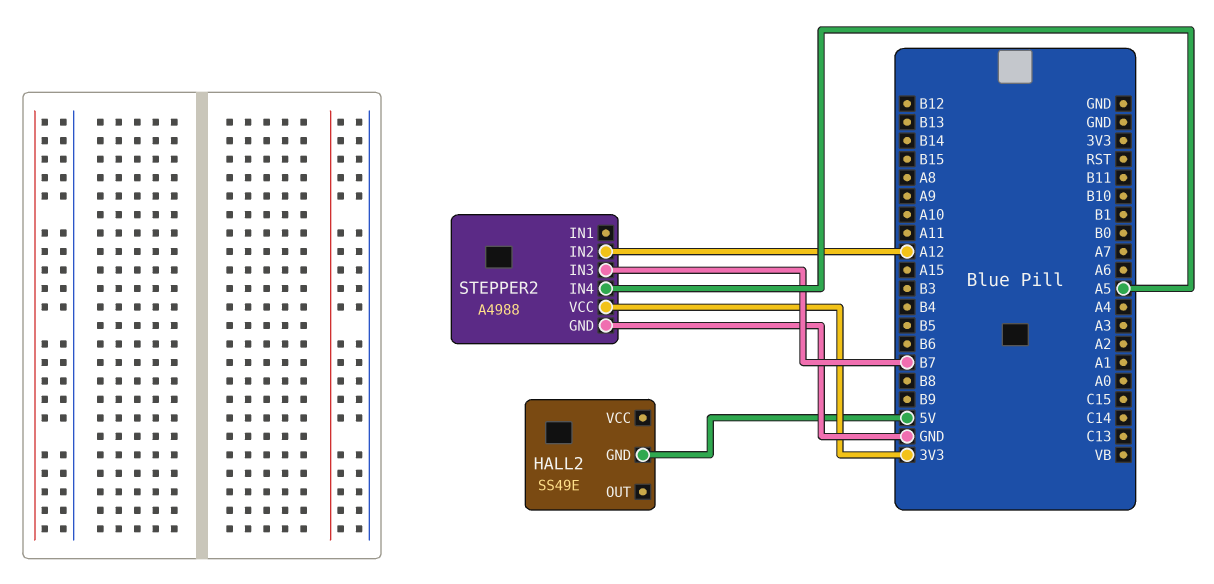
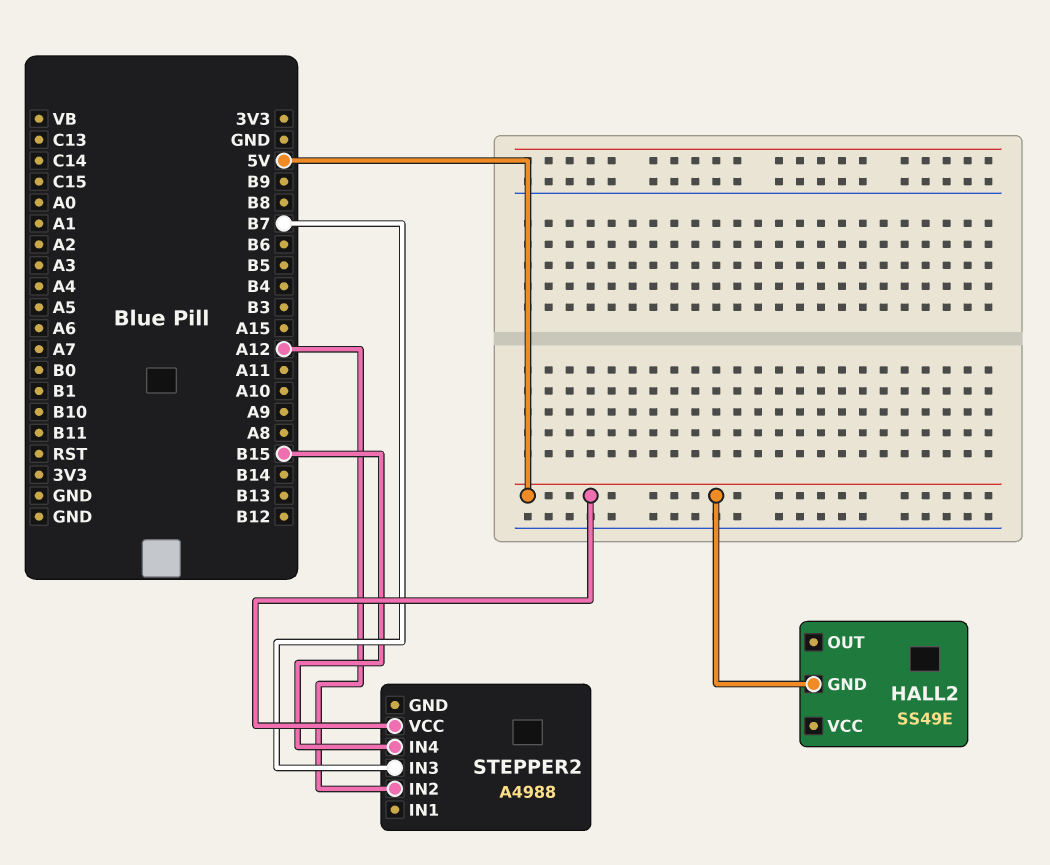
STEPPER2 pin GND: GND -> none
STEPPER2 pin IN4: A5 -> B15
STEPPER2 pin VCC: 3V3 -> 5V

